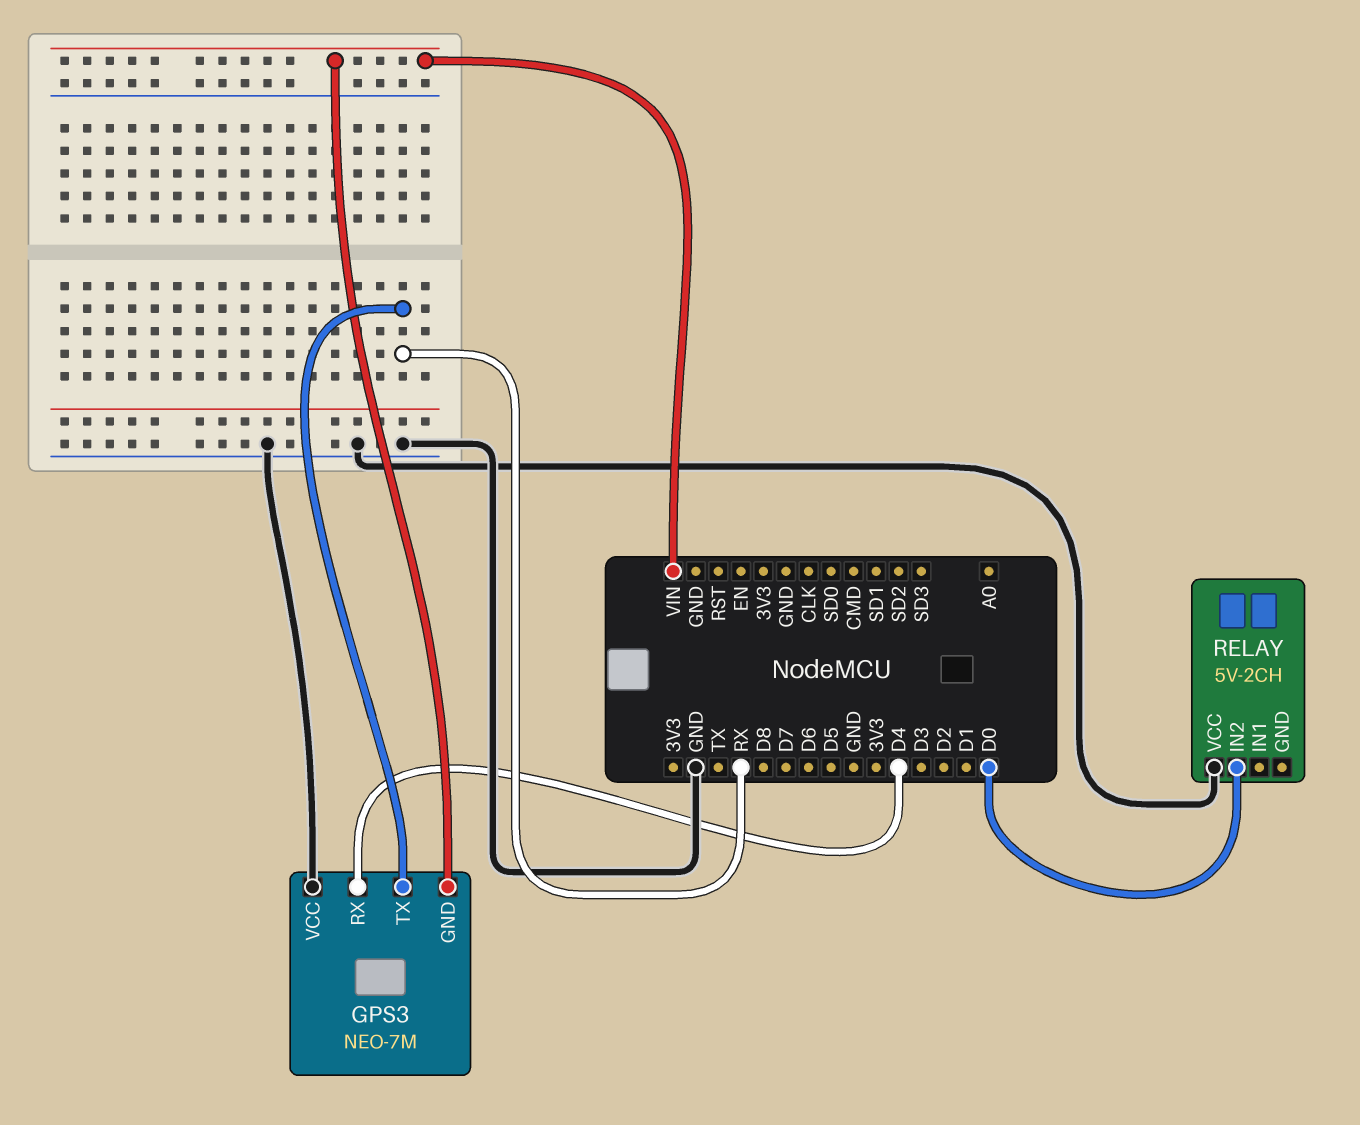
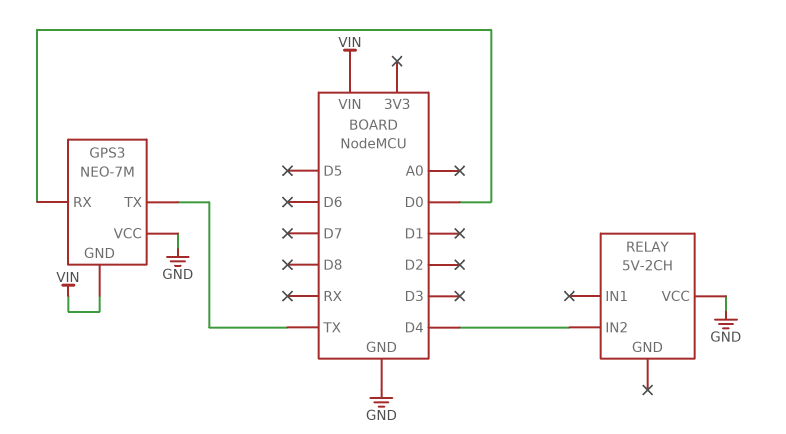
GPS3 pin RX: D4 -> D0
GPS3 pin TX: RX -> TX
RELAY pin IN2: D0 -> D4

